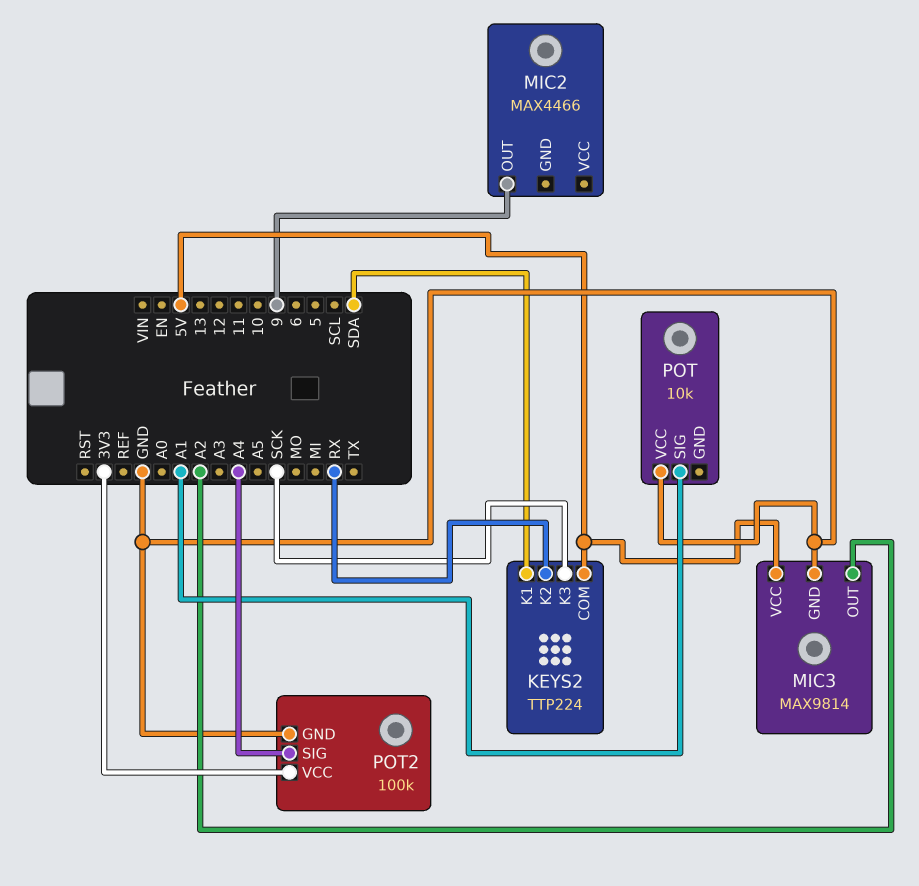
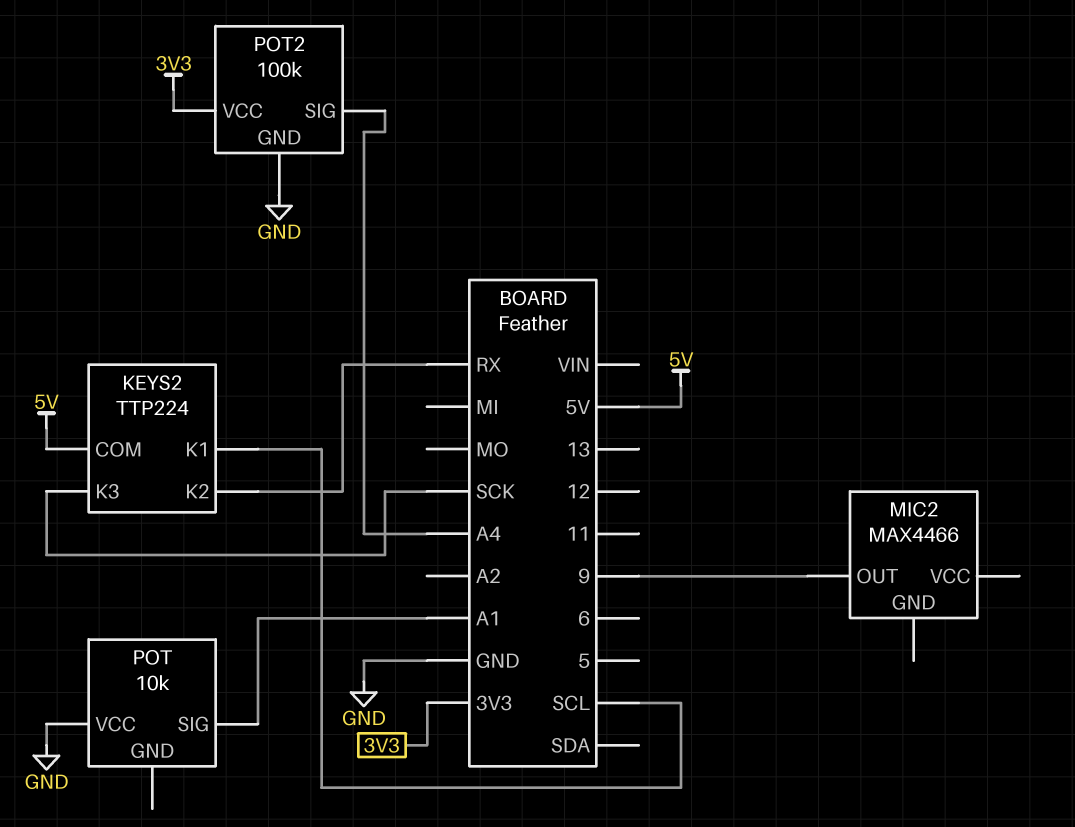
KEYS2 pin K1: SDA -> SCL
MIC3: MAX9814 -> none
MIC3 pin GND: GND -> none
MIC3 pin OUT: A2 -> none
MIC3 pin VCC: 5V -> none

